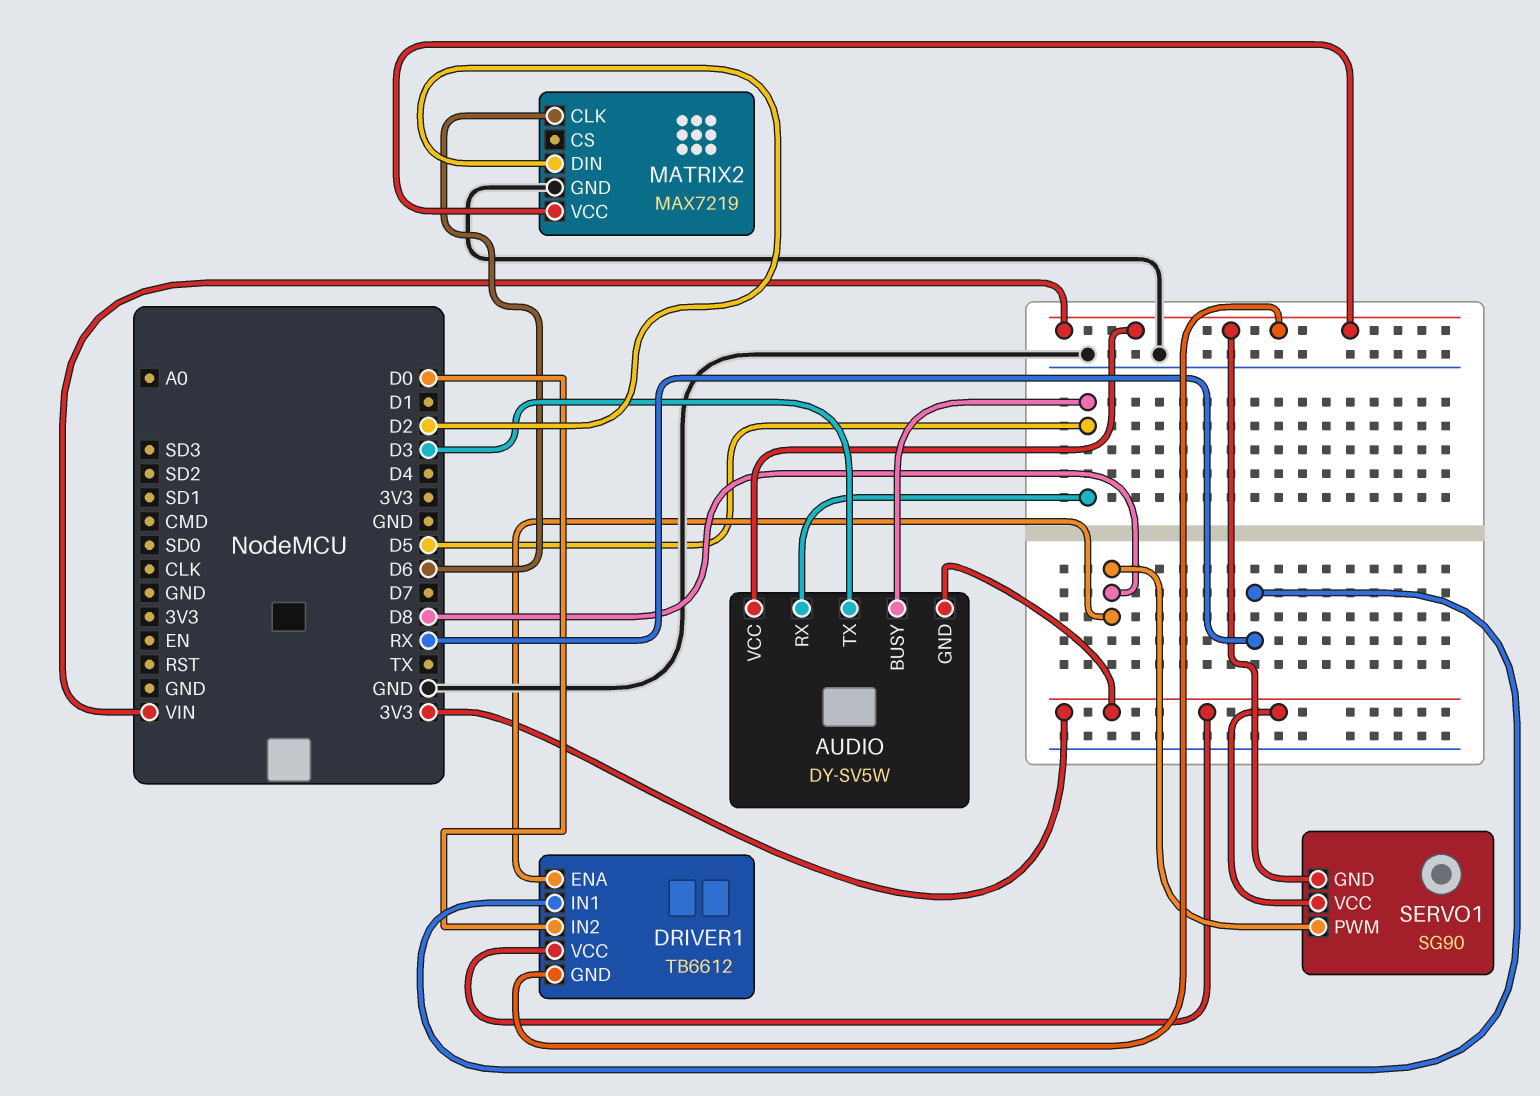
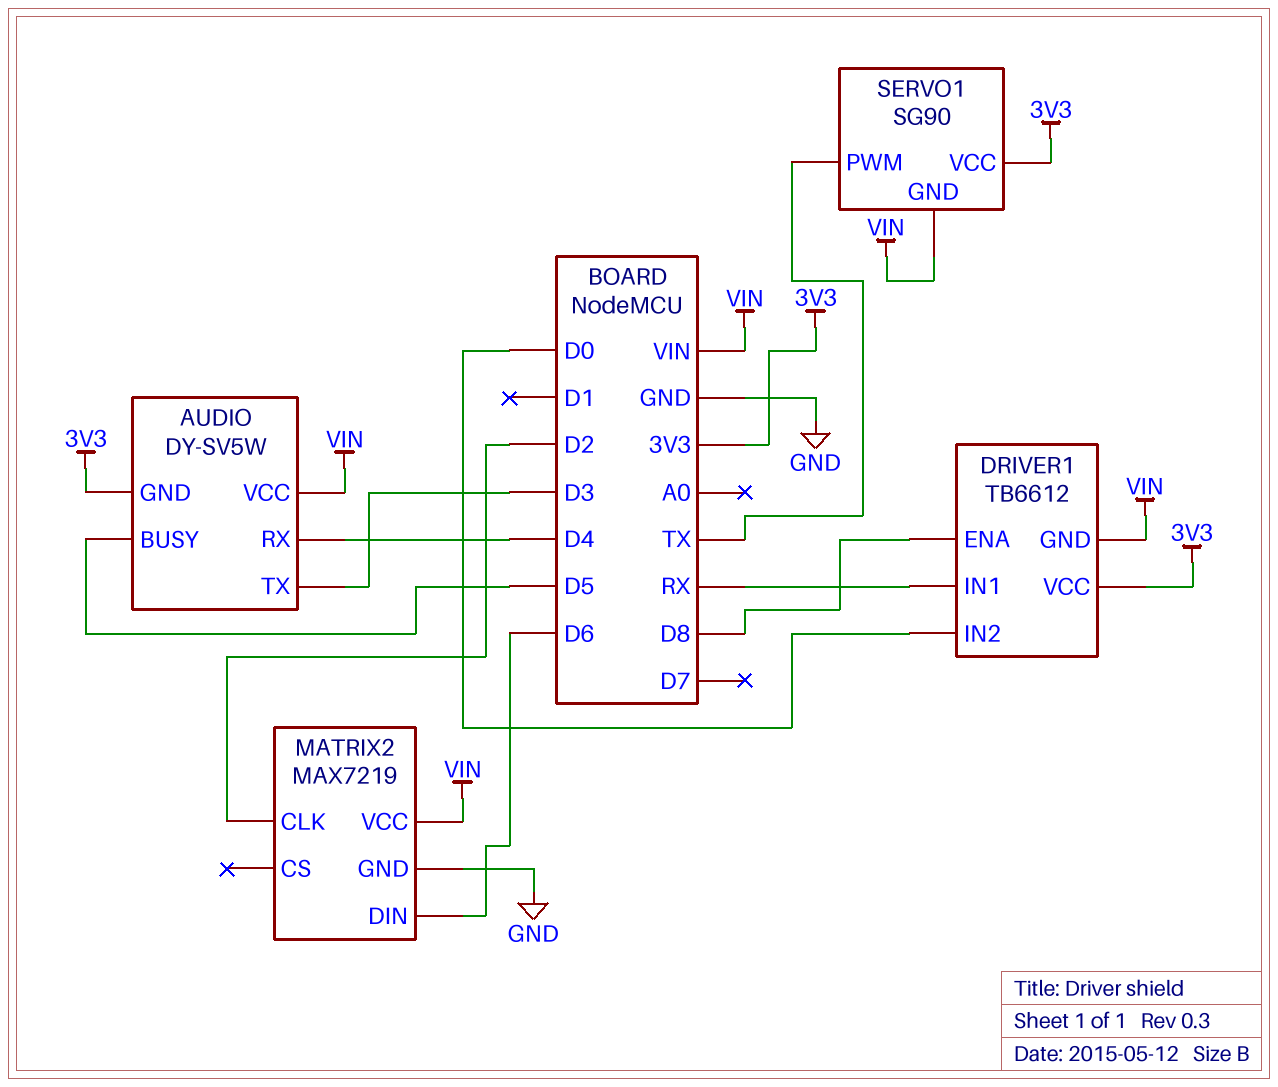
AUDIO pin RX: D5 -> D4
MATRIX2 pin CLK: D6 -> D2
MATRIX2 pin DIN: D2 -> D6
SERVO1 pin PWM: D8 -> TX

